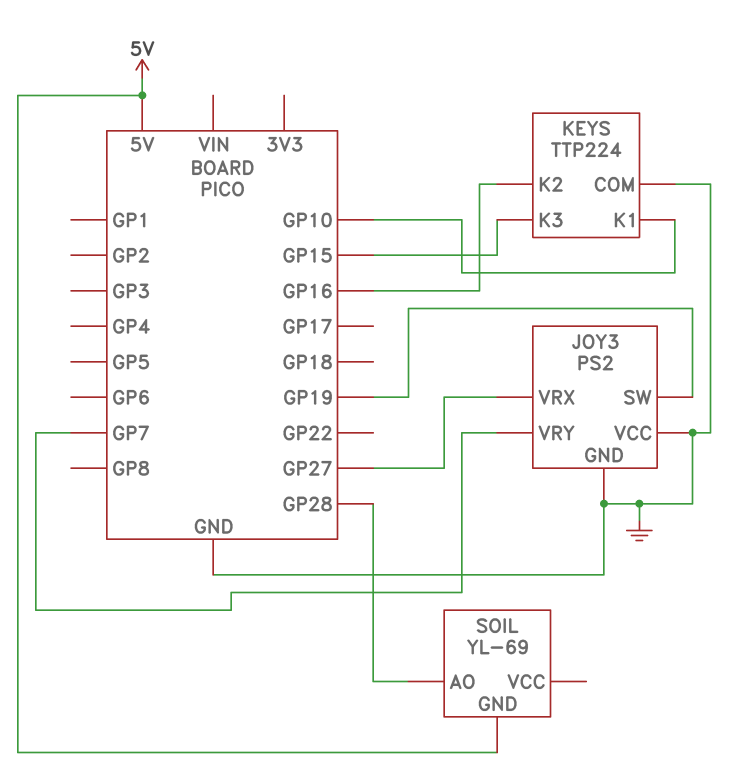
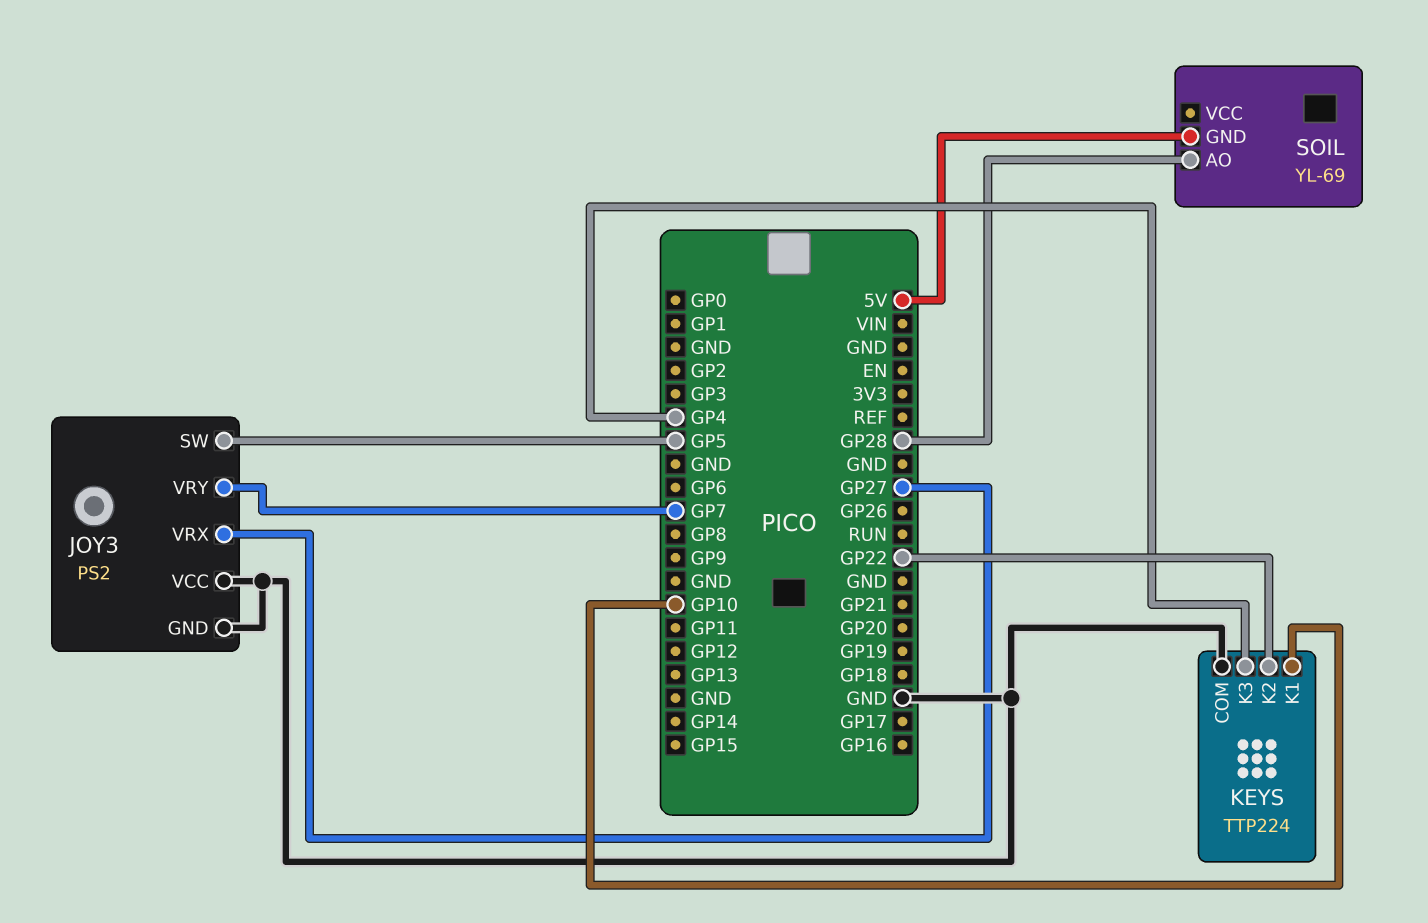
JOY3 pin SW: GP19 -> GP5
KEYS pin K2: GP16 -> GP22
KEYS pin K3: GP15 -> GP4

